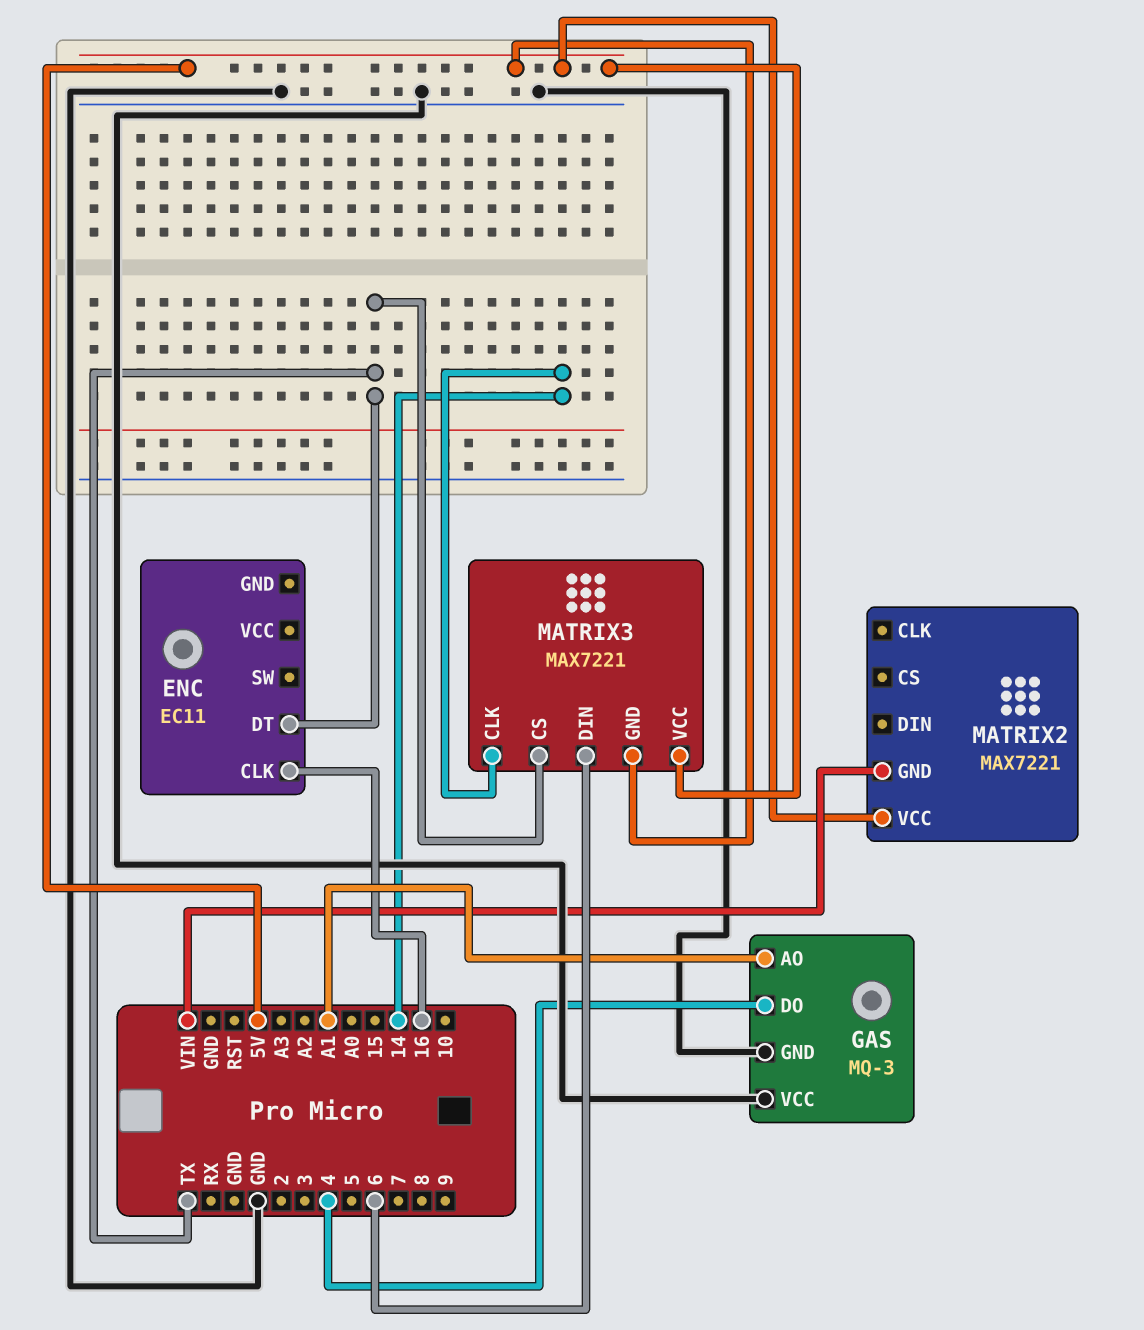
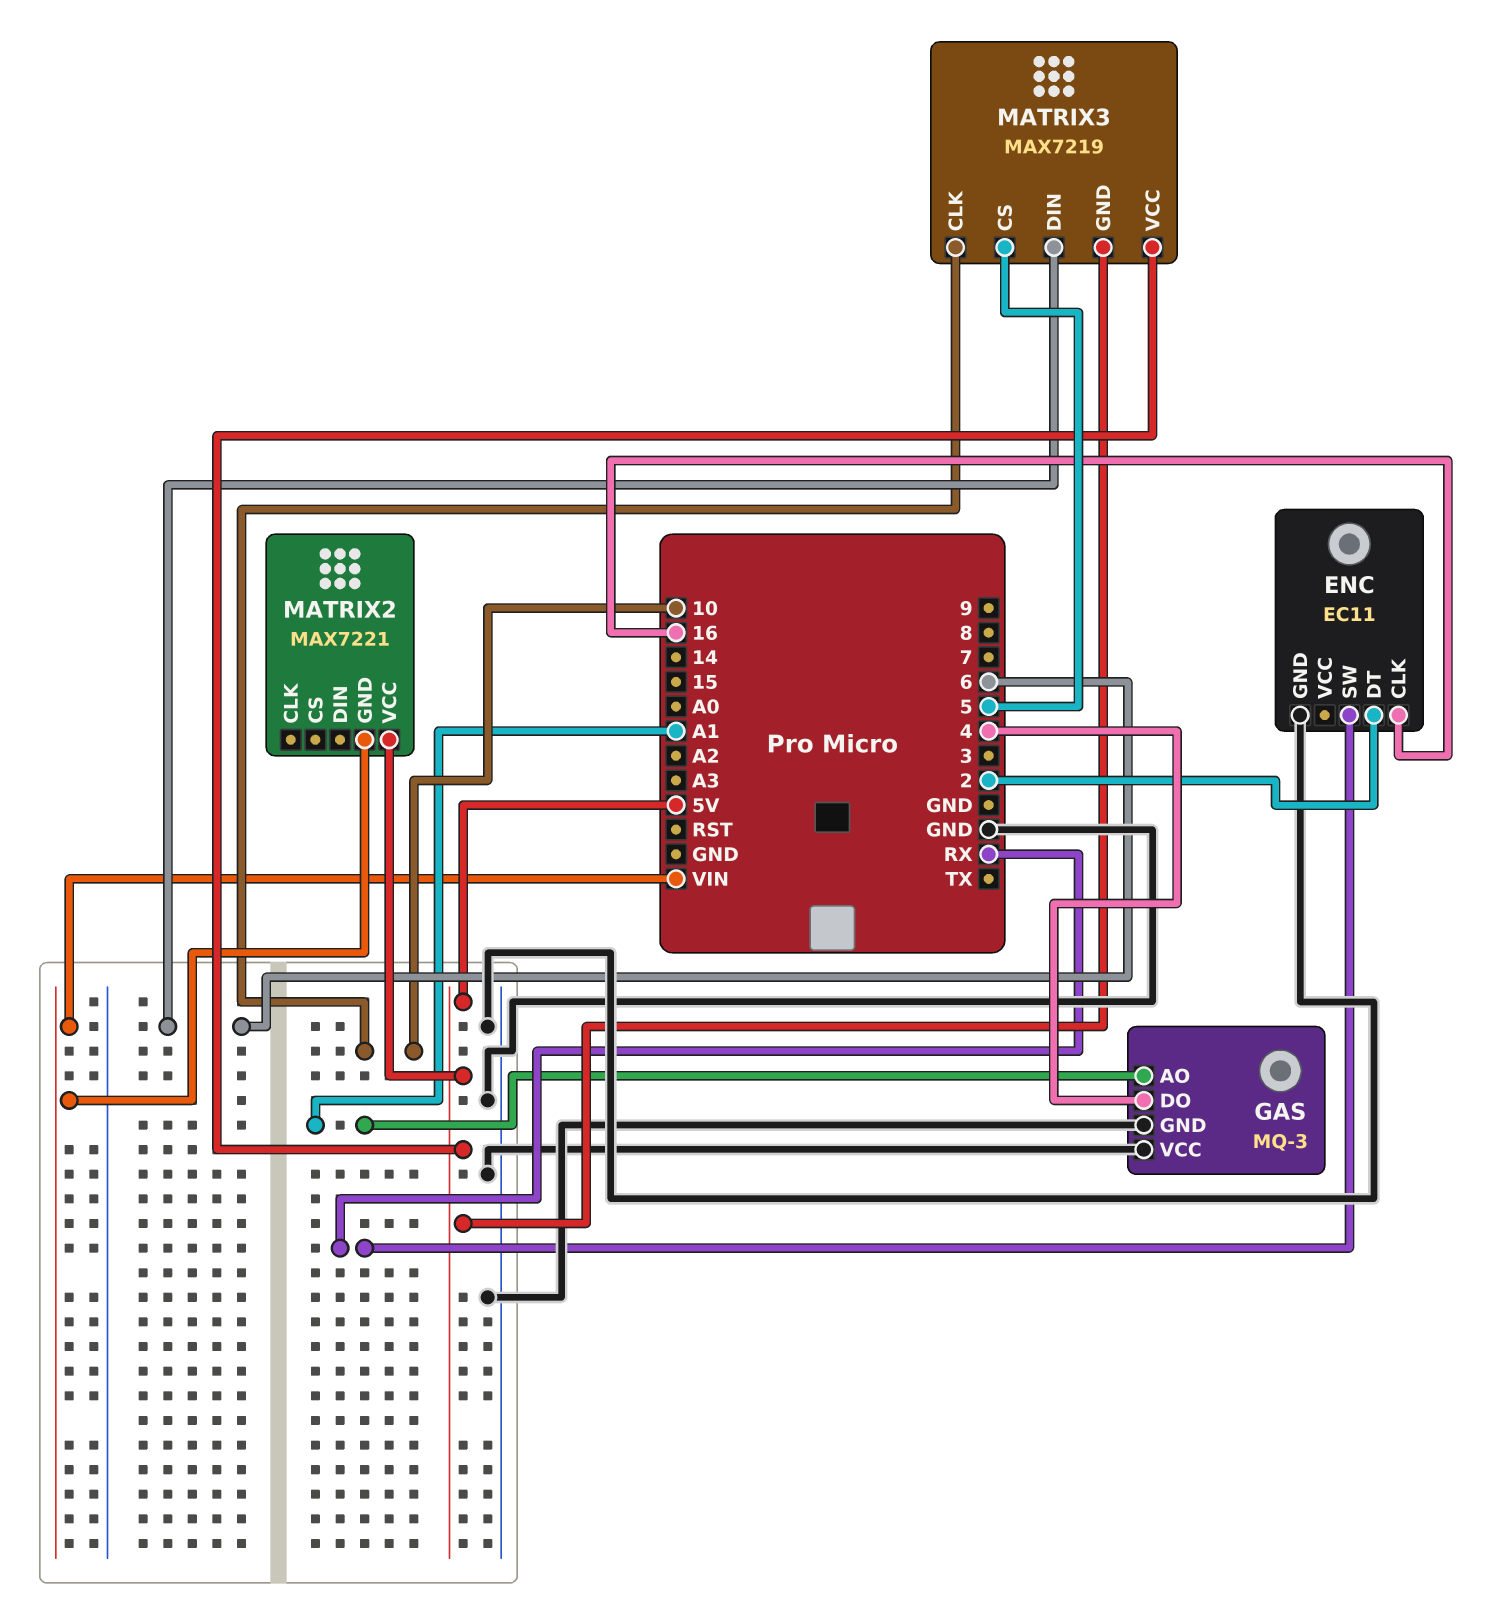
ENC pin DT: TX -> 2
ENC pin GND: none -> GND
ENC pin SW: none -> RX
MATRIX3: MAX7221 -> MAX7219
MATRIX3 pin CLK: 14 -> 10
MATRIX3 pin CS: TX -> 5

